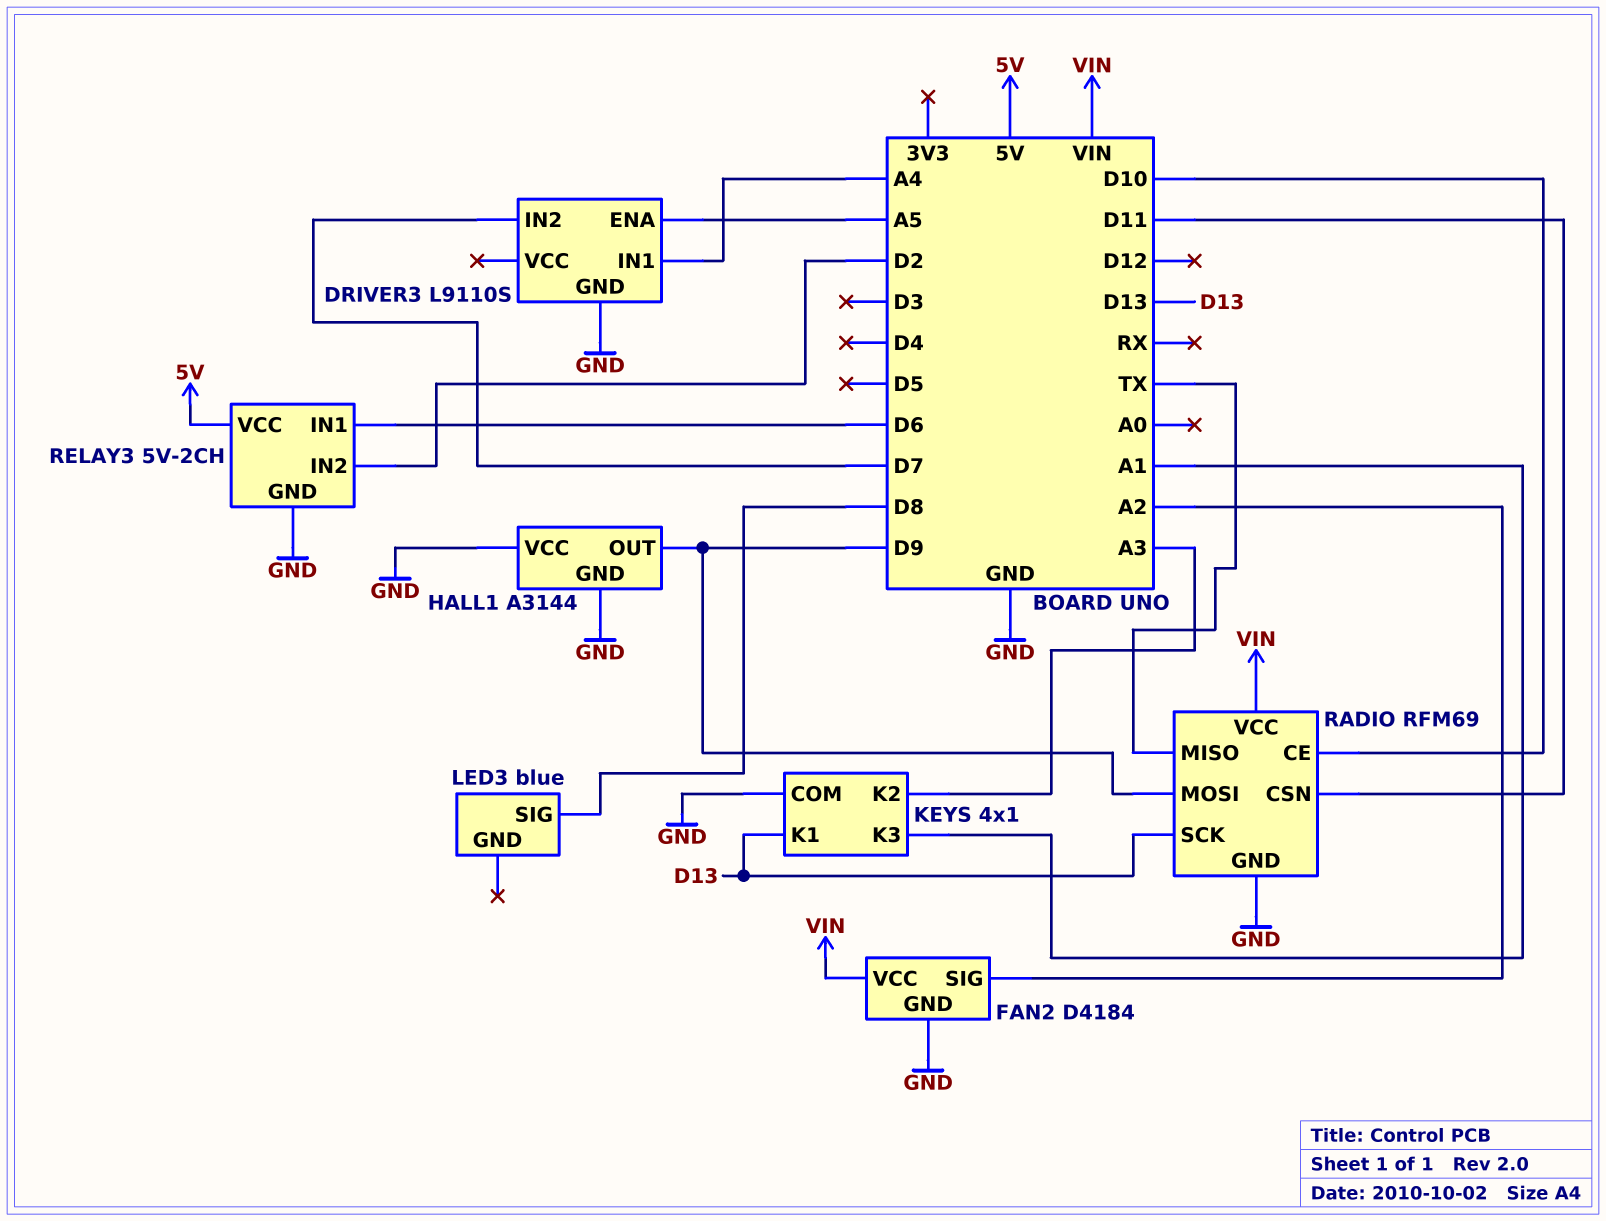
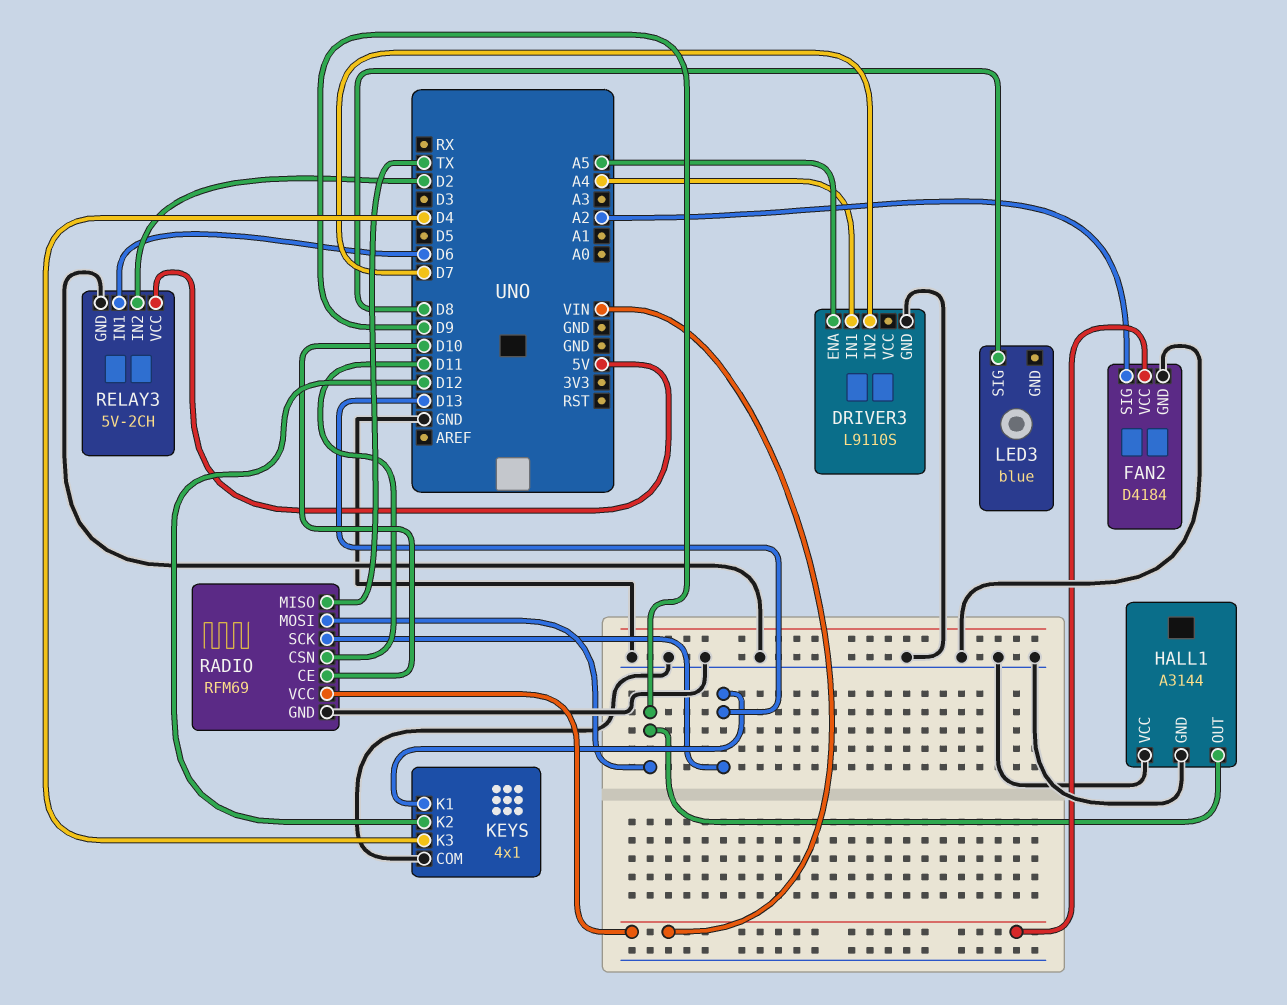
KEYS pin K2: A3 -> D12
KEYS pin K3: A1 -> D4

